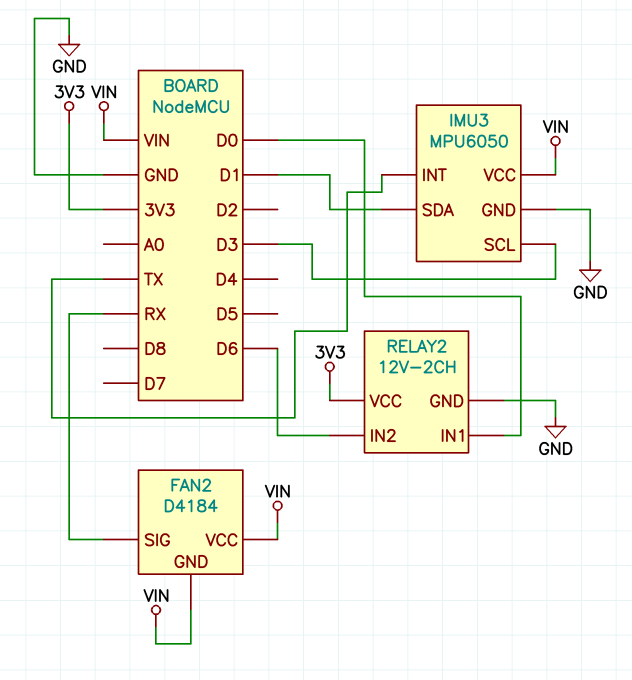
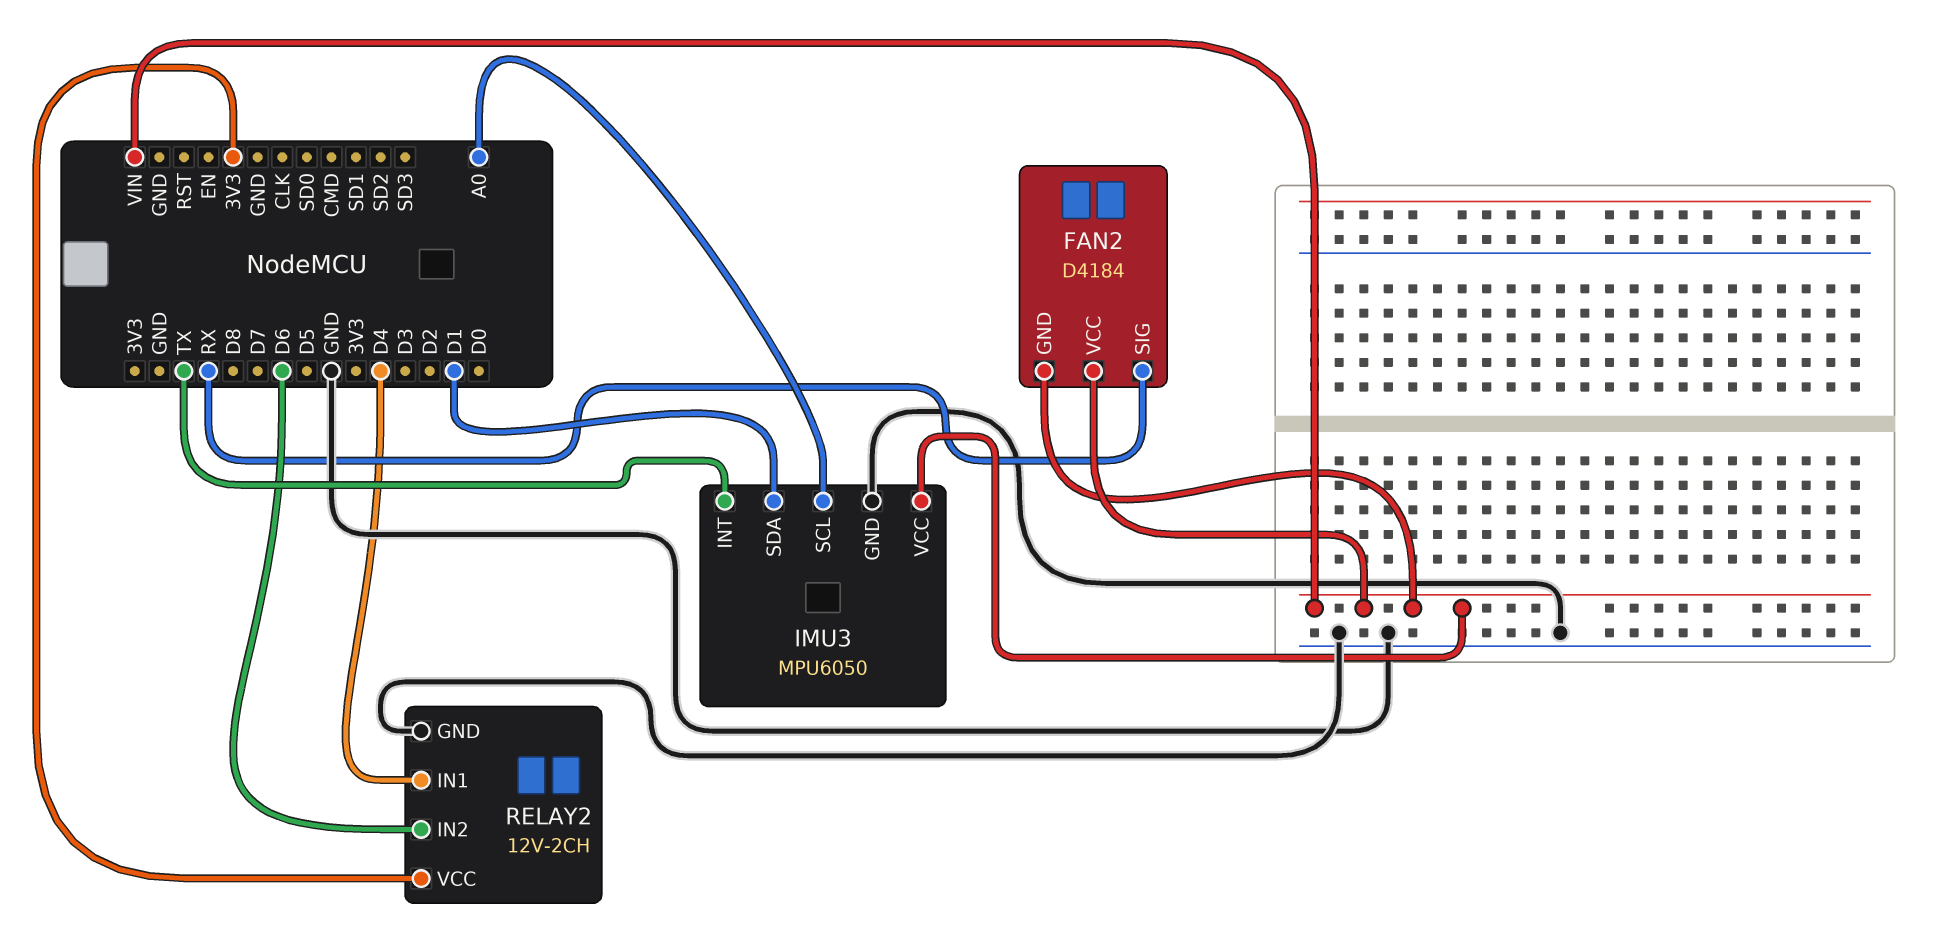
IMU3 pin SCL: D3 -> A0
RELAY2 pin IN1: D0 -> D4

